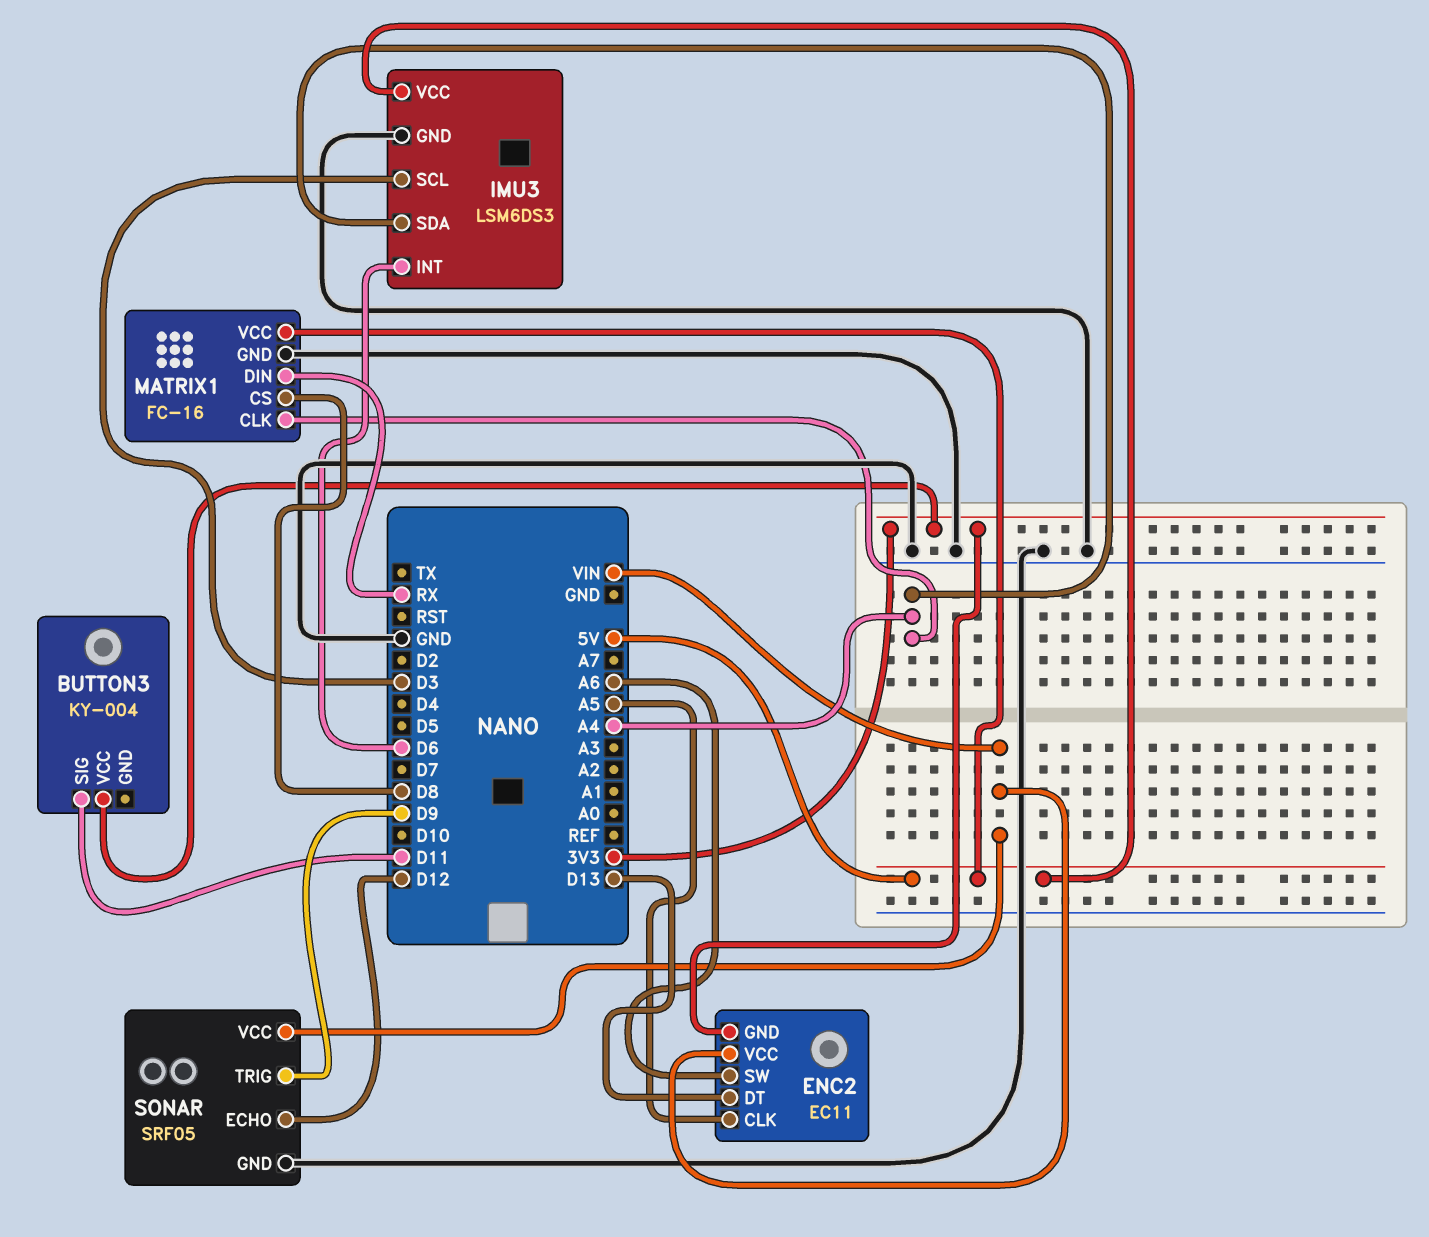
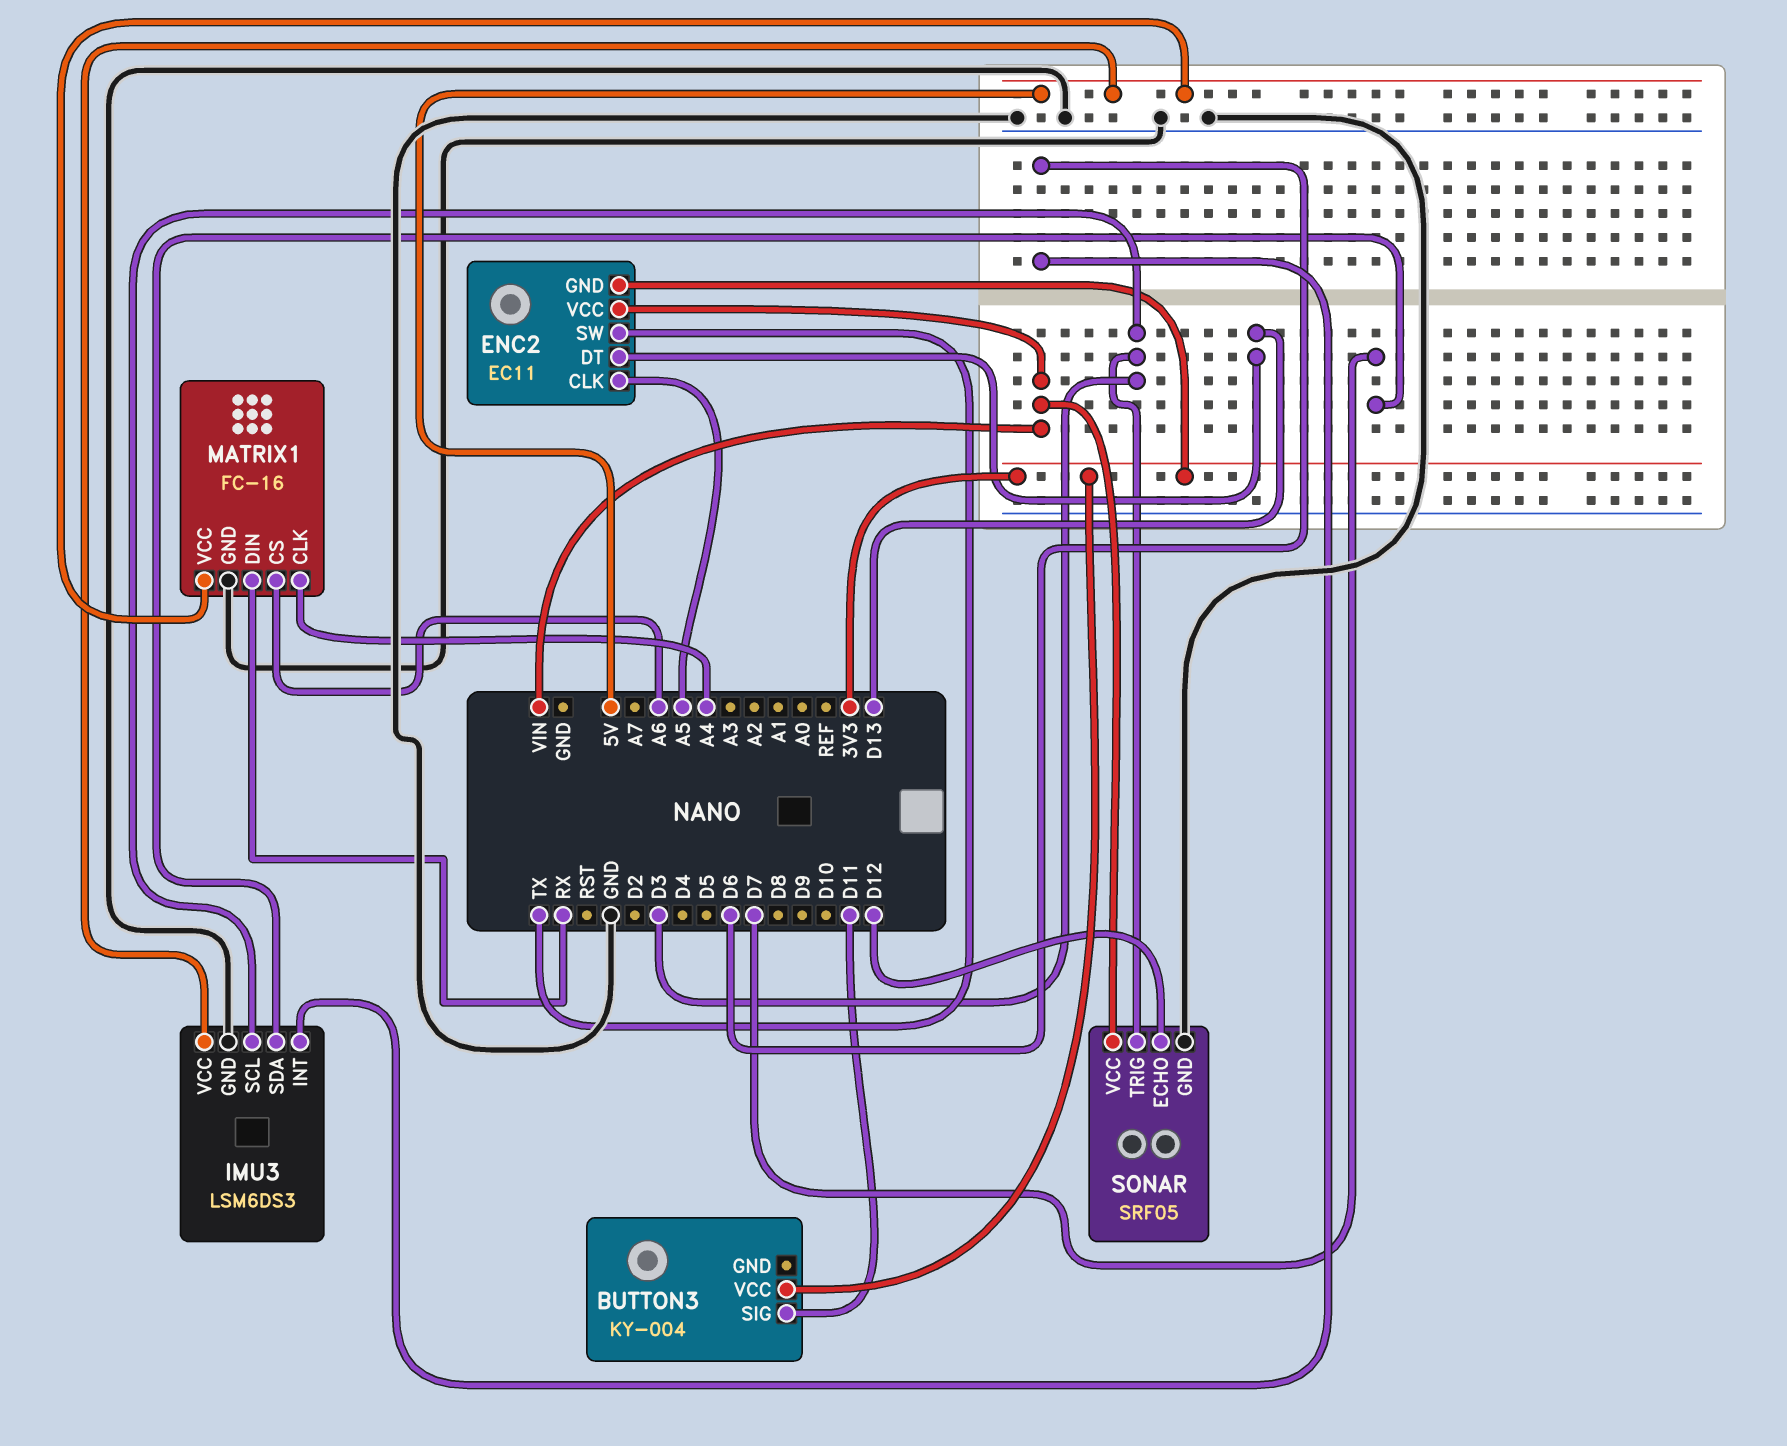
ENC2 pin SW: A6 -> TX
IMU3 pin SDA: A4 -> D7
MATRIX1 pin CS: D8 -> A6
SONAR pin TRIG: D9 -> D3

